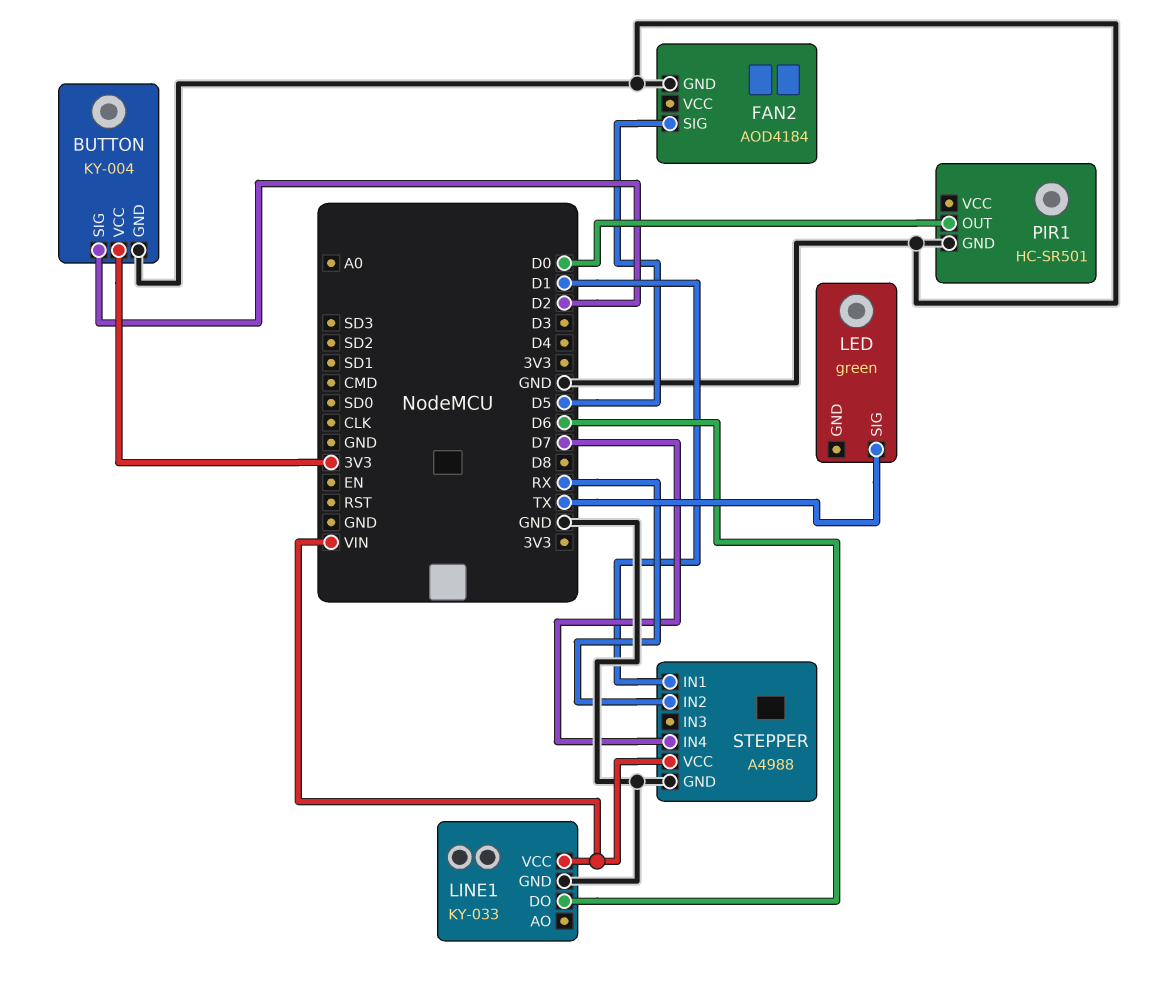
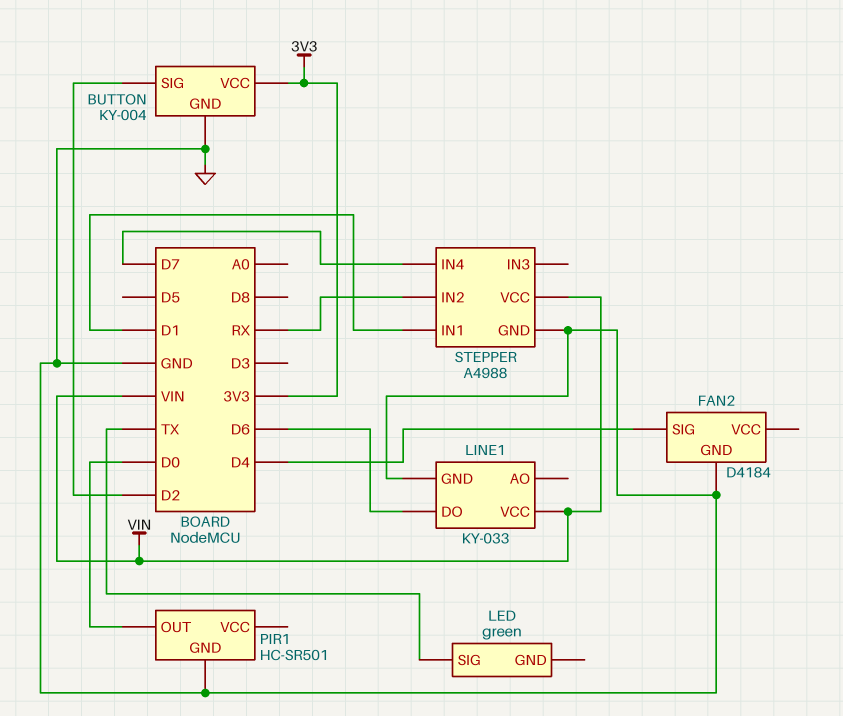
FAN2: AOD4184 -> D4184
FAN2 pin SIG: D5 -> D4

